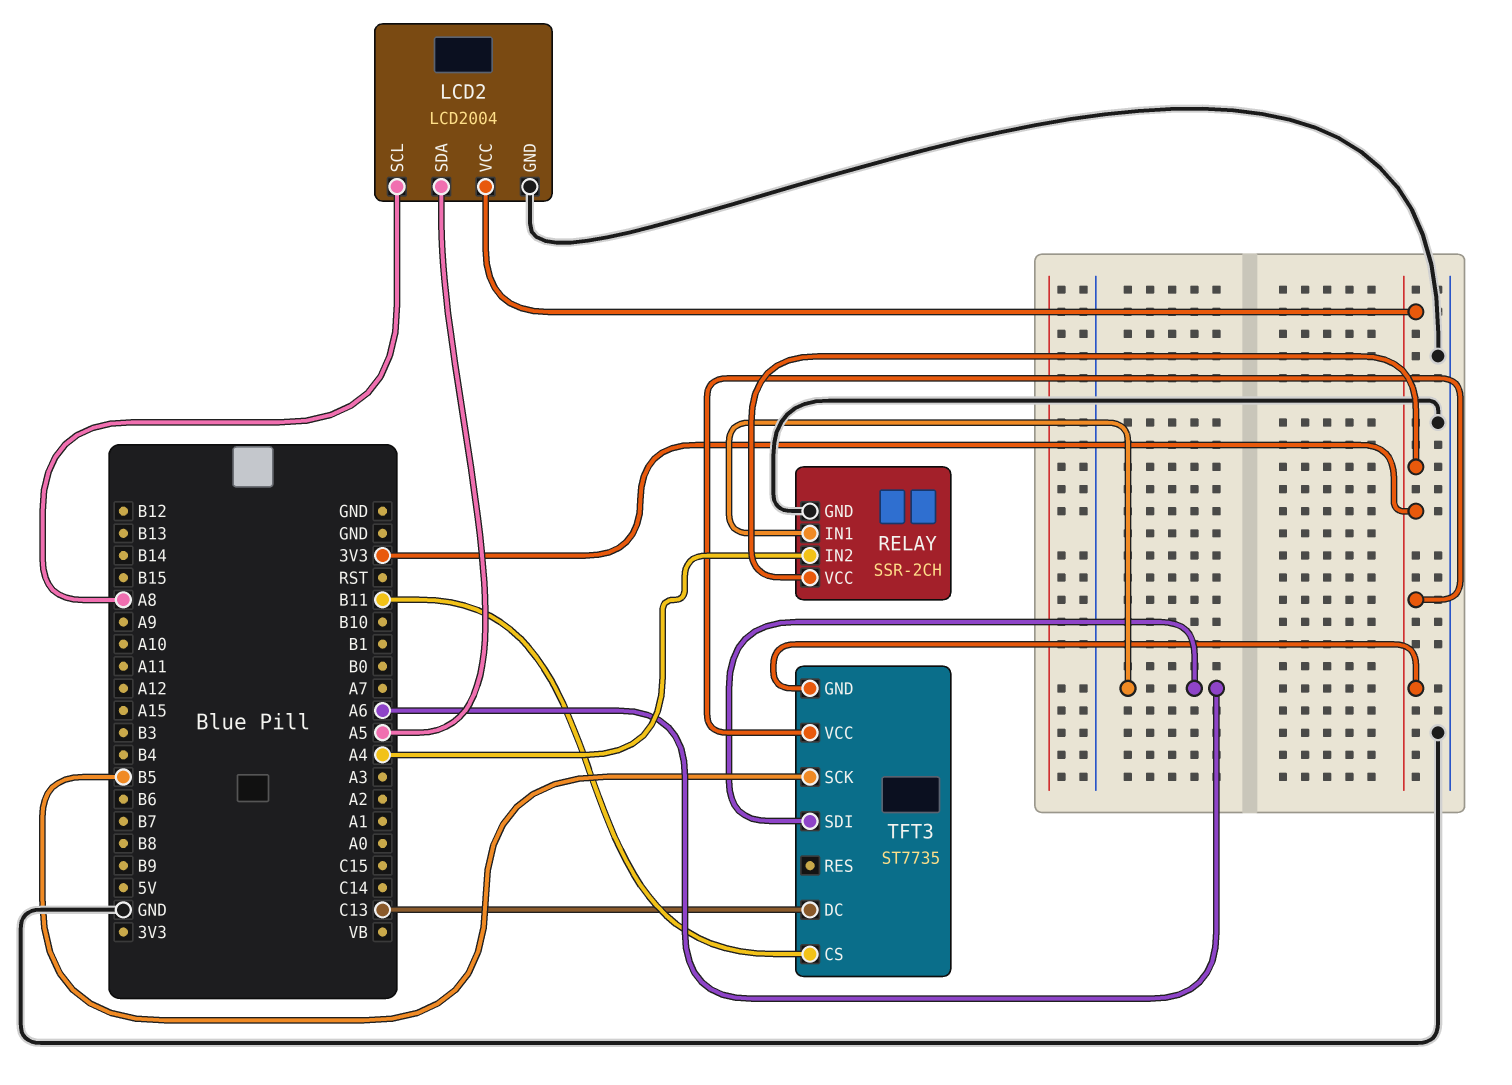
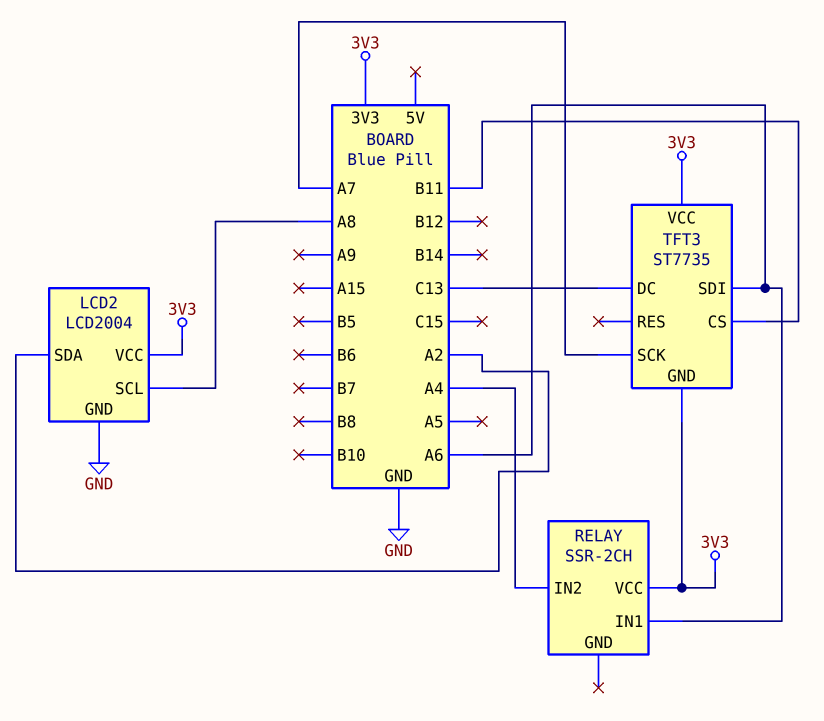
LCD2 pin SDA: A5 -> A2
RELAY pin GND: GND -> none
TFT3 pin SCK: B5 -> A7

